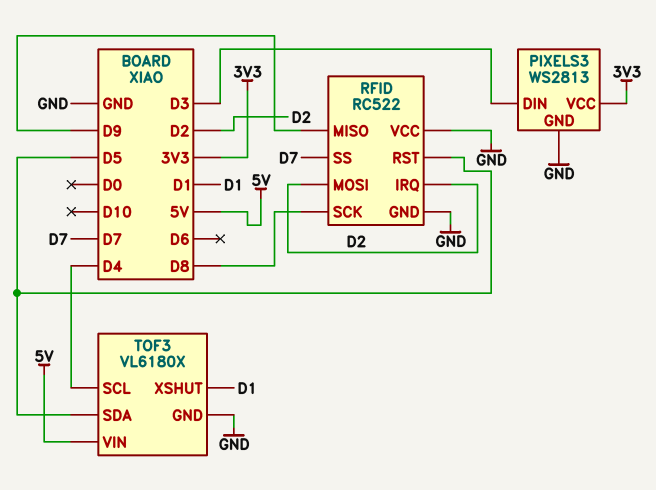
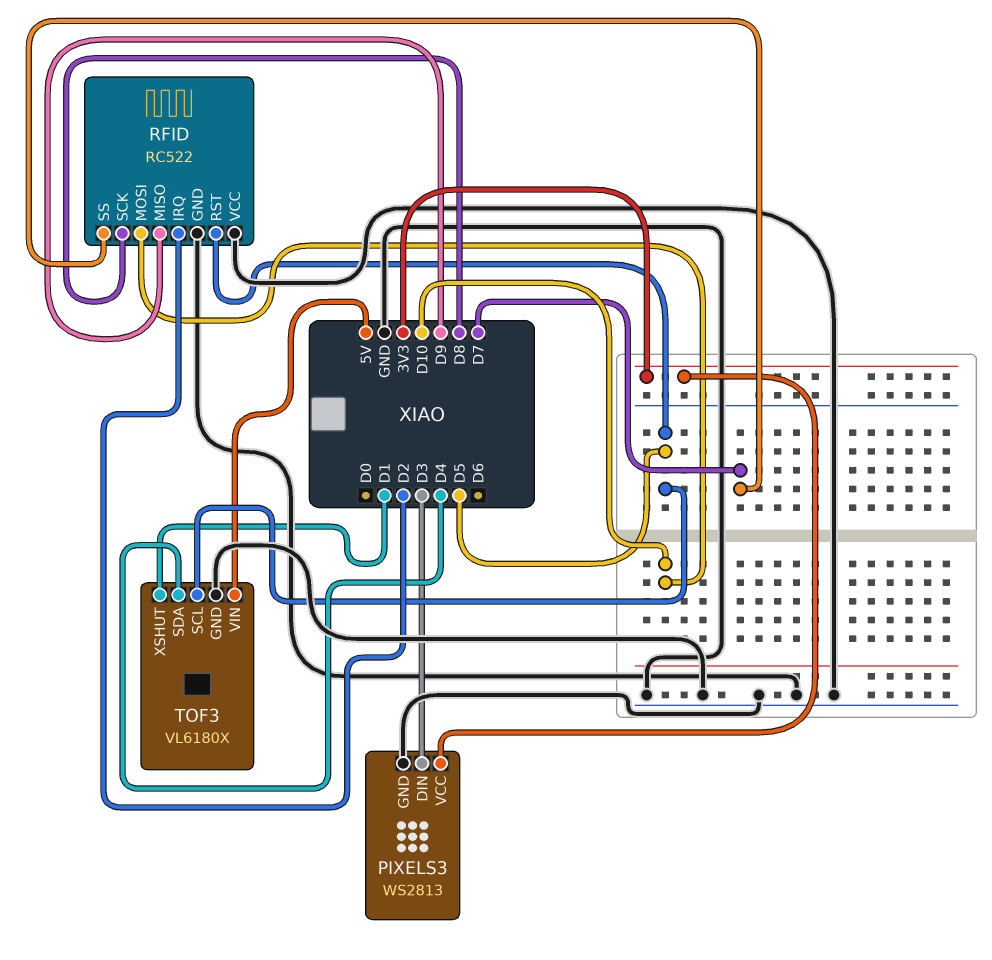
RFID pin MOSI: D2 -> D10
TOF3 pin SCL: D4 -> D5
TOF3 pin SDA: D5 -> D4

